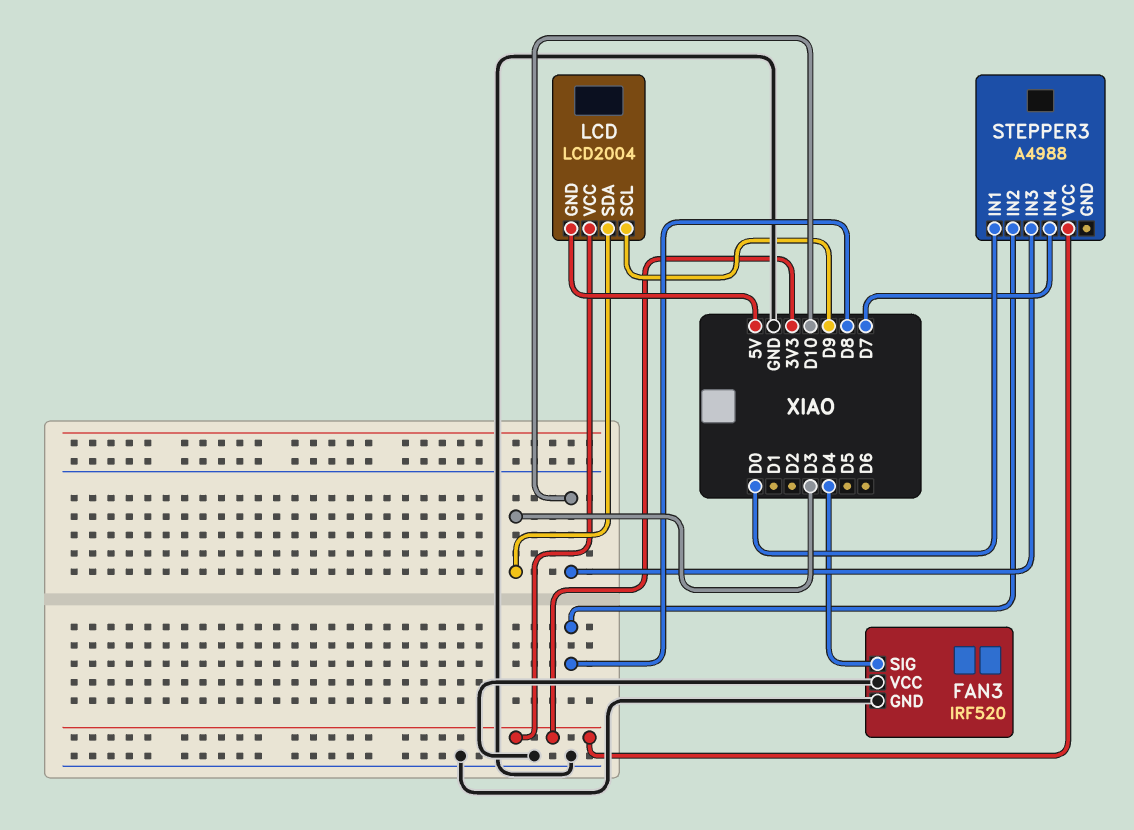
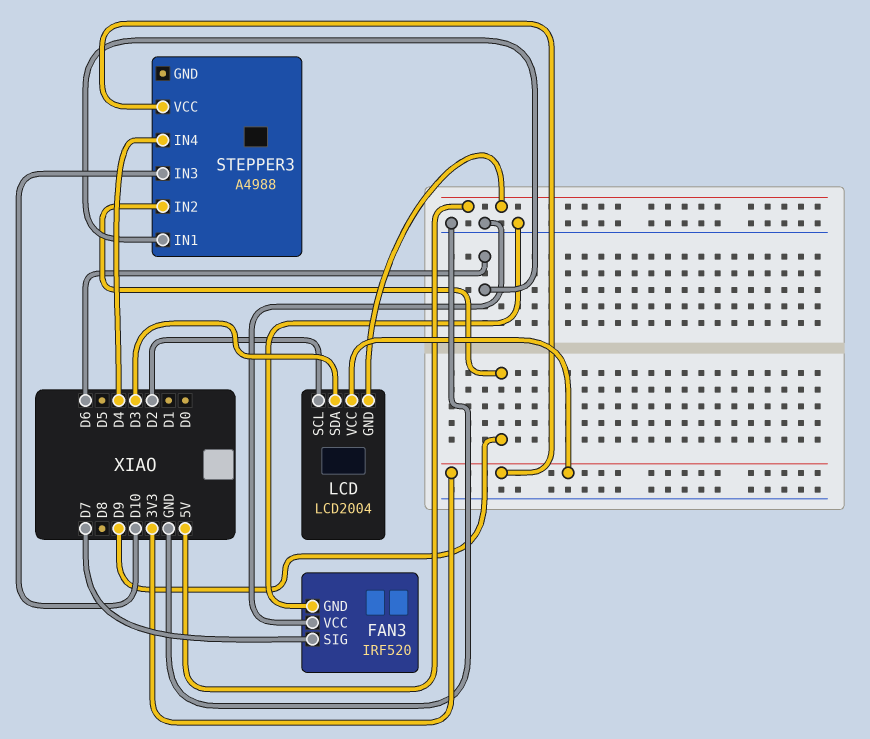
FAN3 pin SIG: D4 -> D7
LCD pin SCL: D9 -> D2
STEPPER3 pin IN1: D0 -> D6
STEPPER3 pin IN2: D8 -> D9
STEPPER3 pin IN4: D7 -> D4

